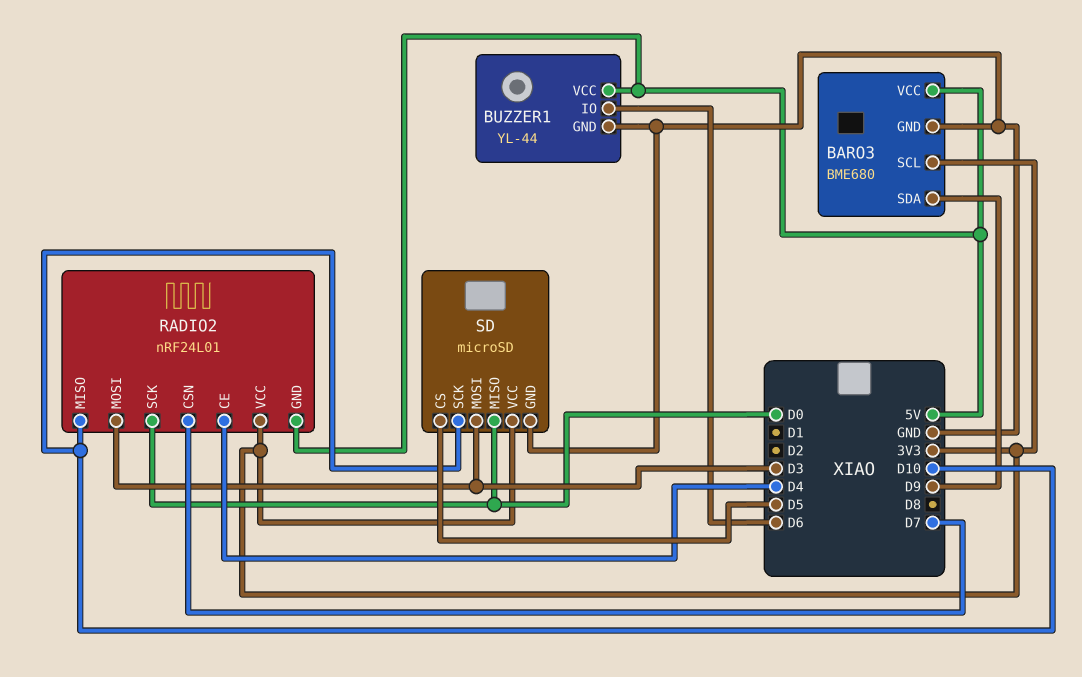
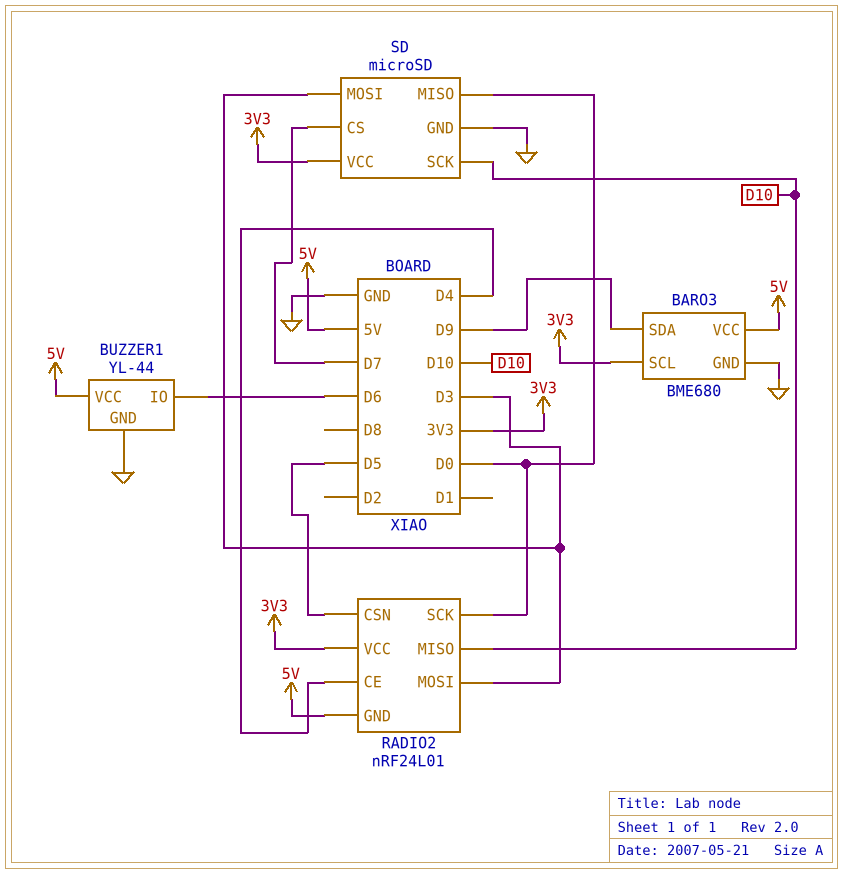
RADIO2 pin CSN: D7 -> D5
SD pin CS: D5 -> D7

